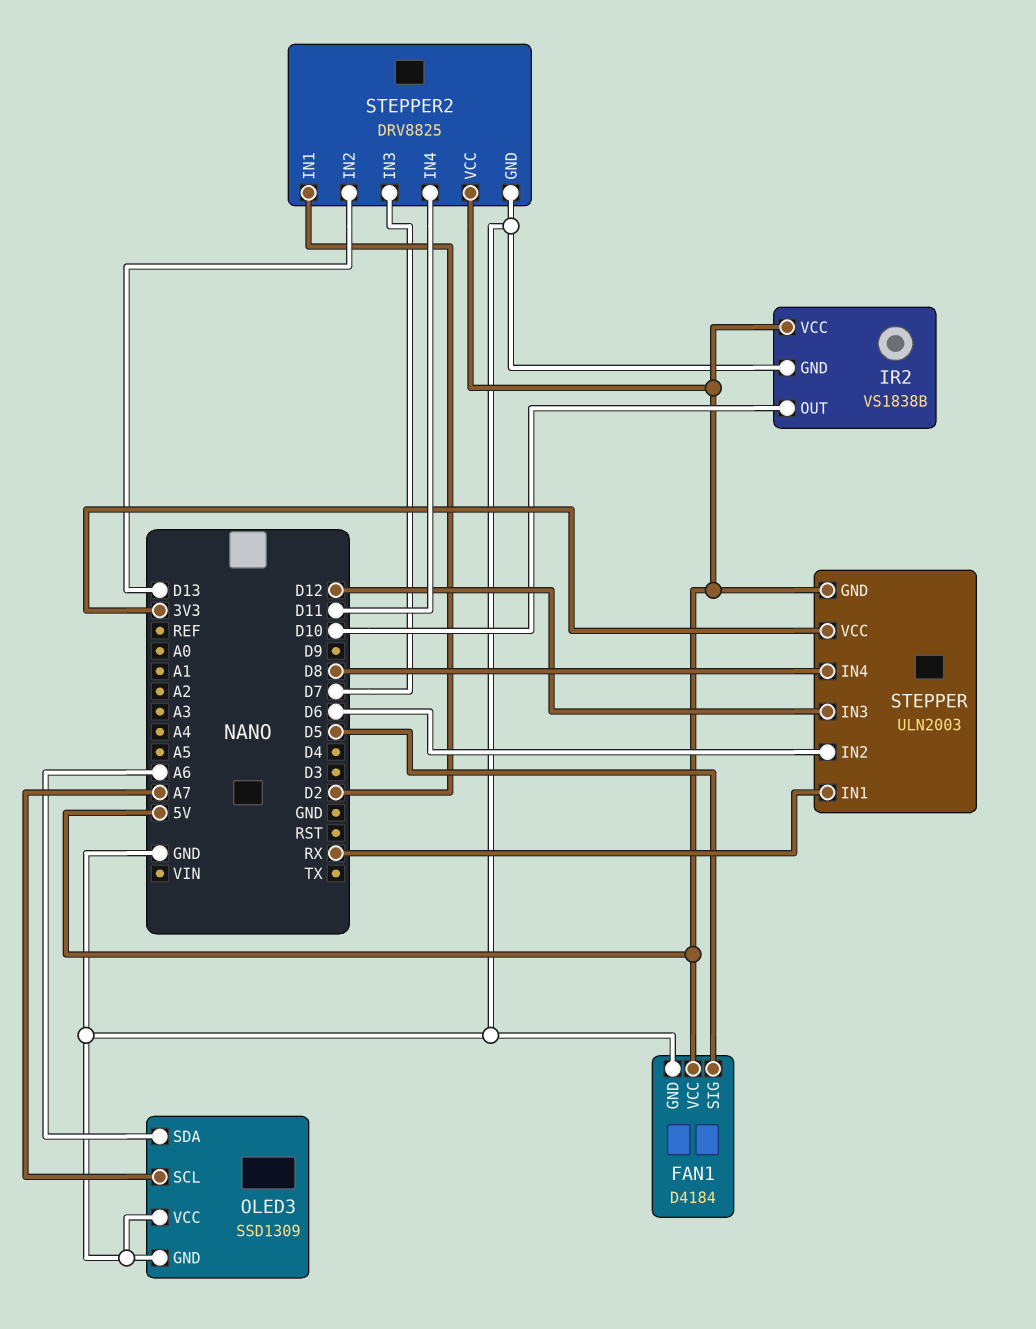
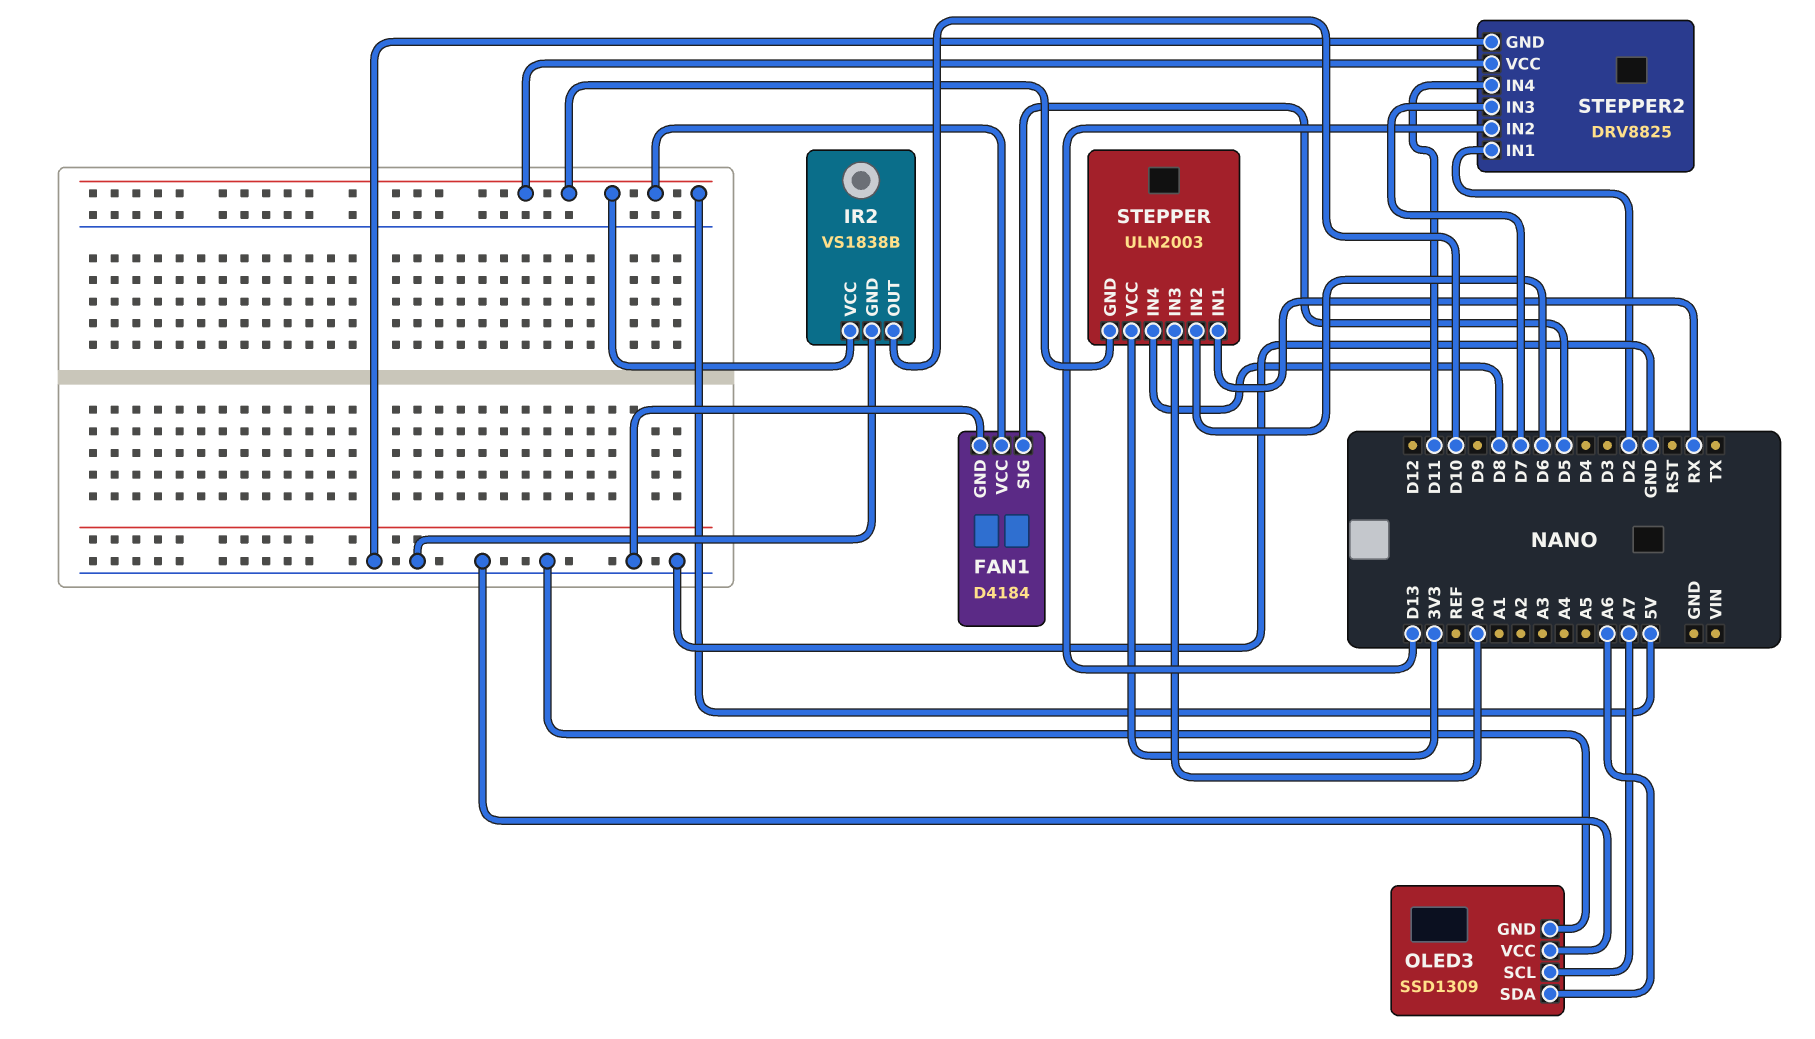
STEPPER pin IN3: D12 -> A0

